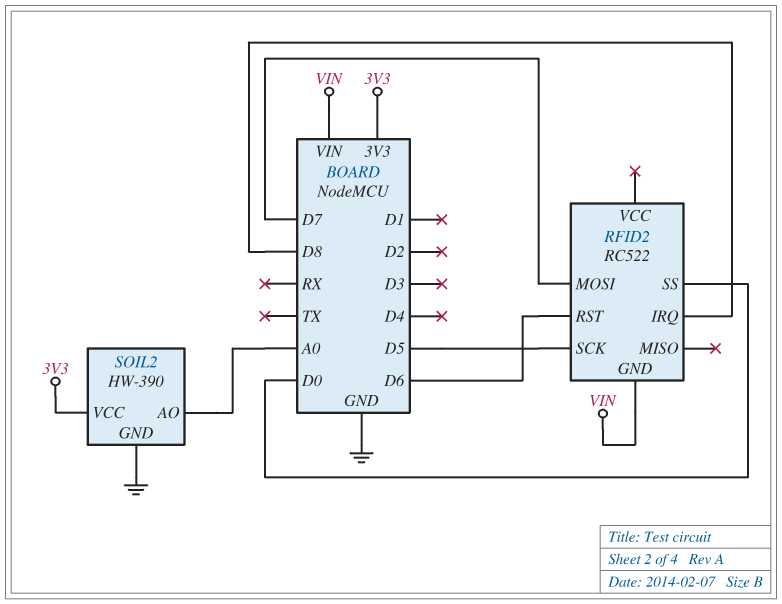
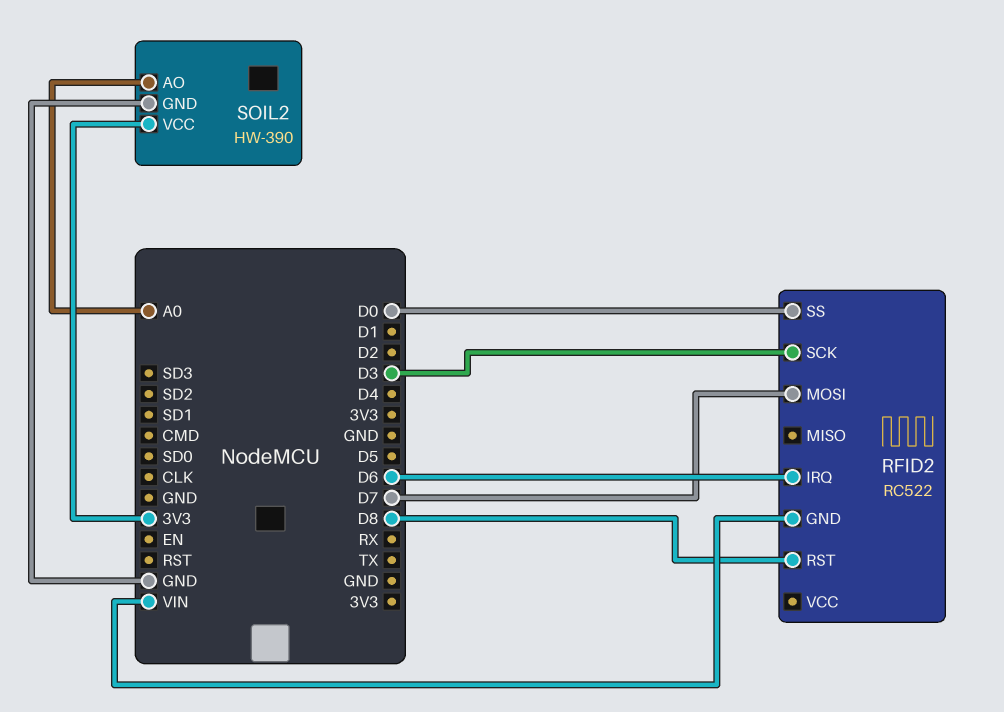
RFID2 pin IRQ: D8 -> D6
RFID2 pin RST: D6 -> D8
RFID2 pin SCK: D5 -> D3

